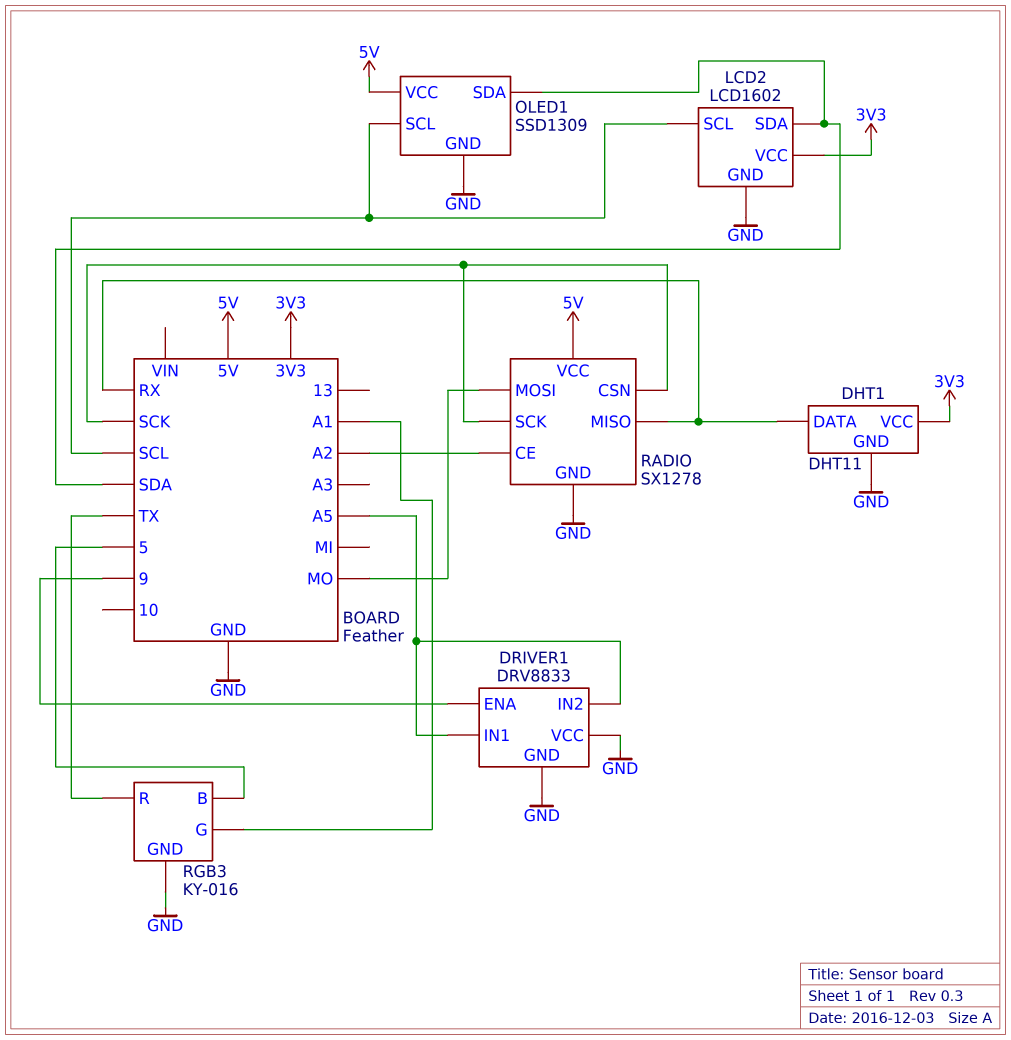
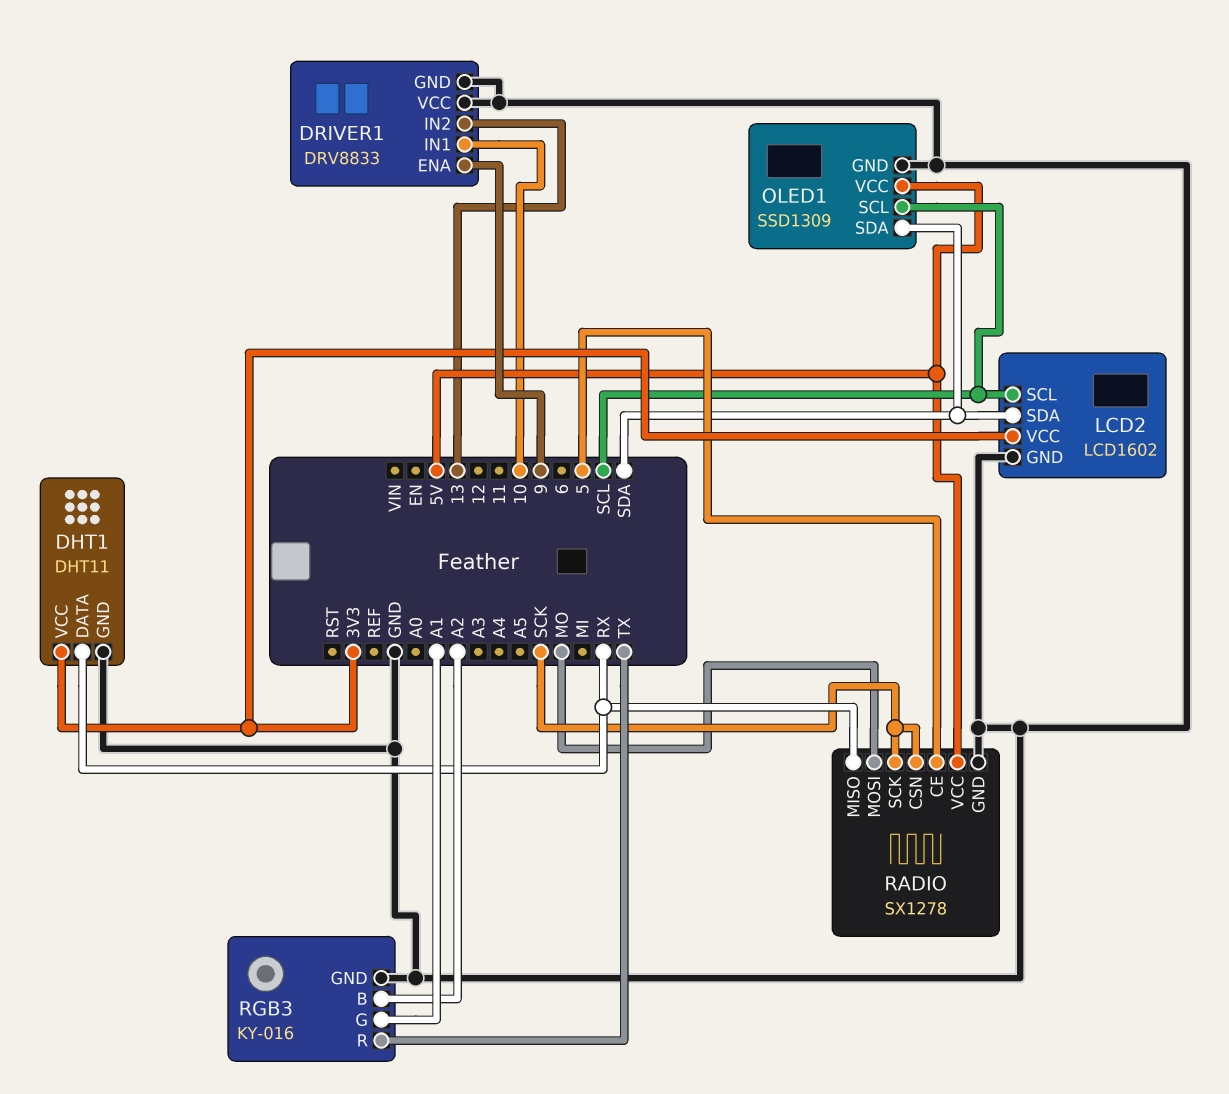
DRIVER1 pin IN1: A5 -> 10
DRIVER1 pin IN2: A5 -> 13
RADIO pin CE: A2 -> 5
RGB3 pin B: 5 -> A2

